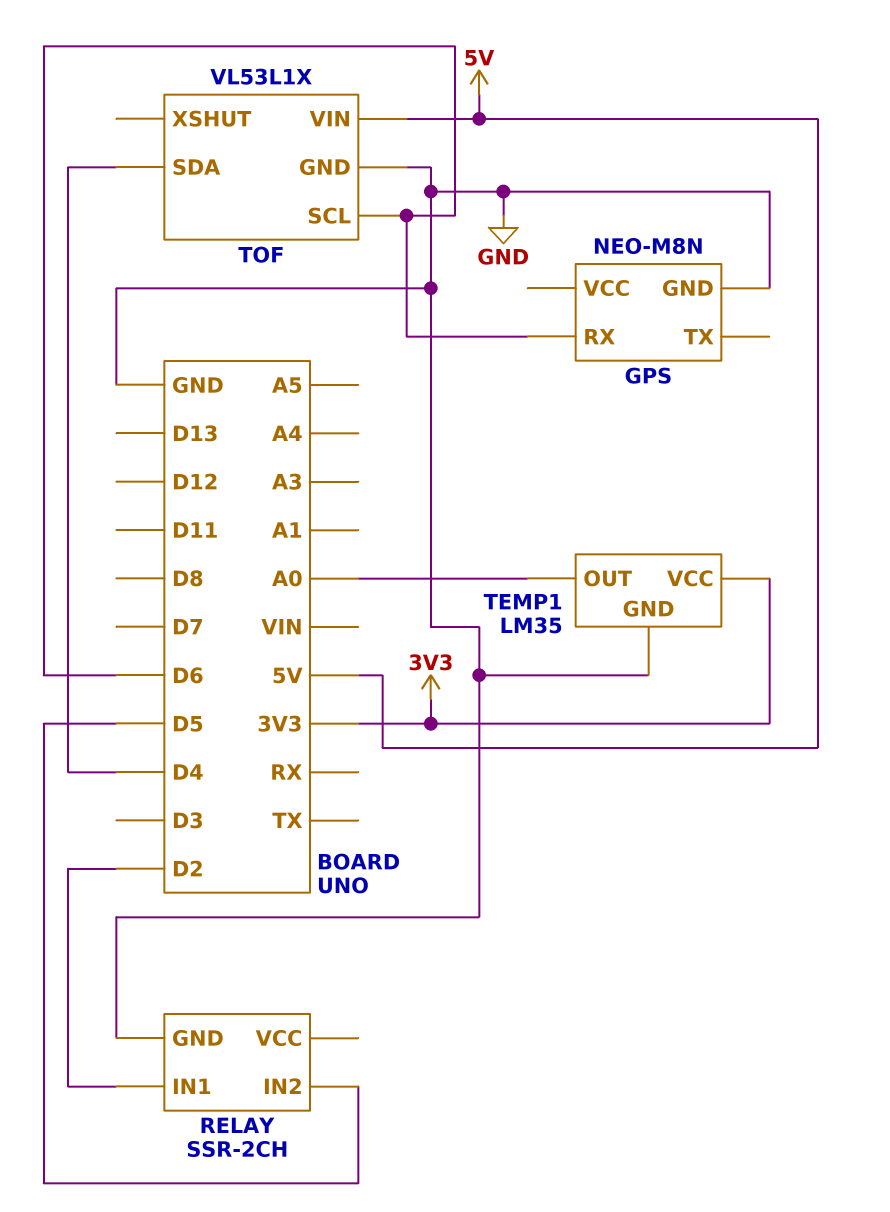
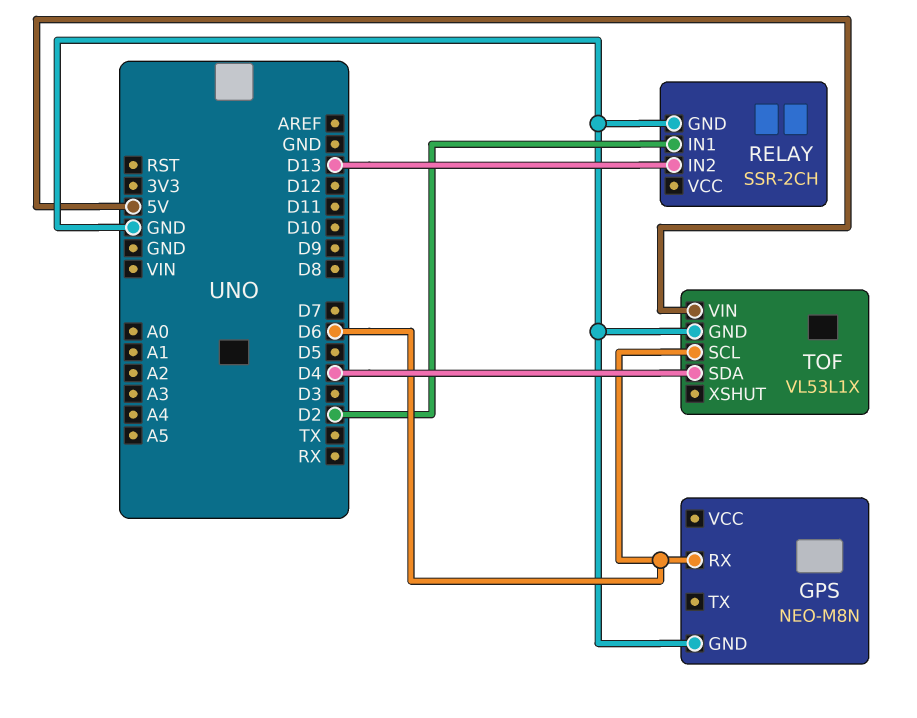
RELAY pin IN2: D5 -> D13
TEMP1: LM35 -> none
TEMP1 pin GND: GND -> none
TEMP1 pin OUT: A0 -> none
TEMP1 pin VCC: 3V3 -> none

